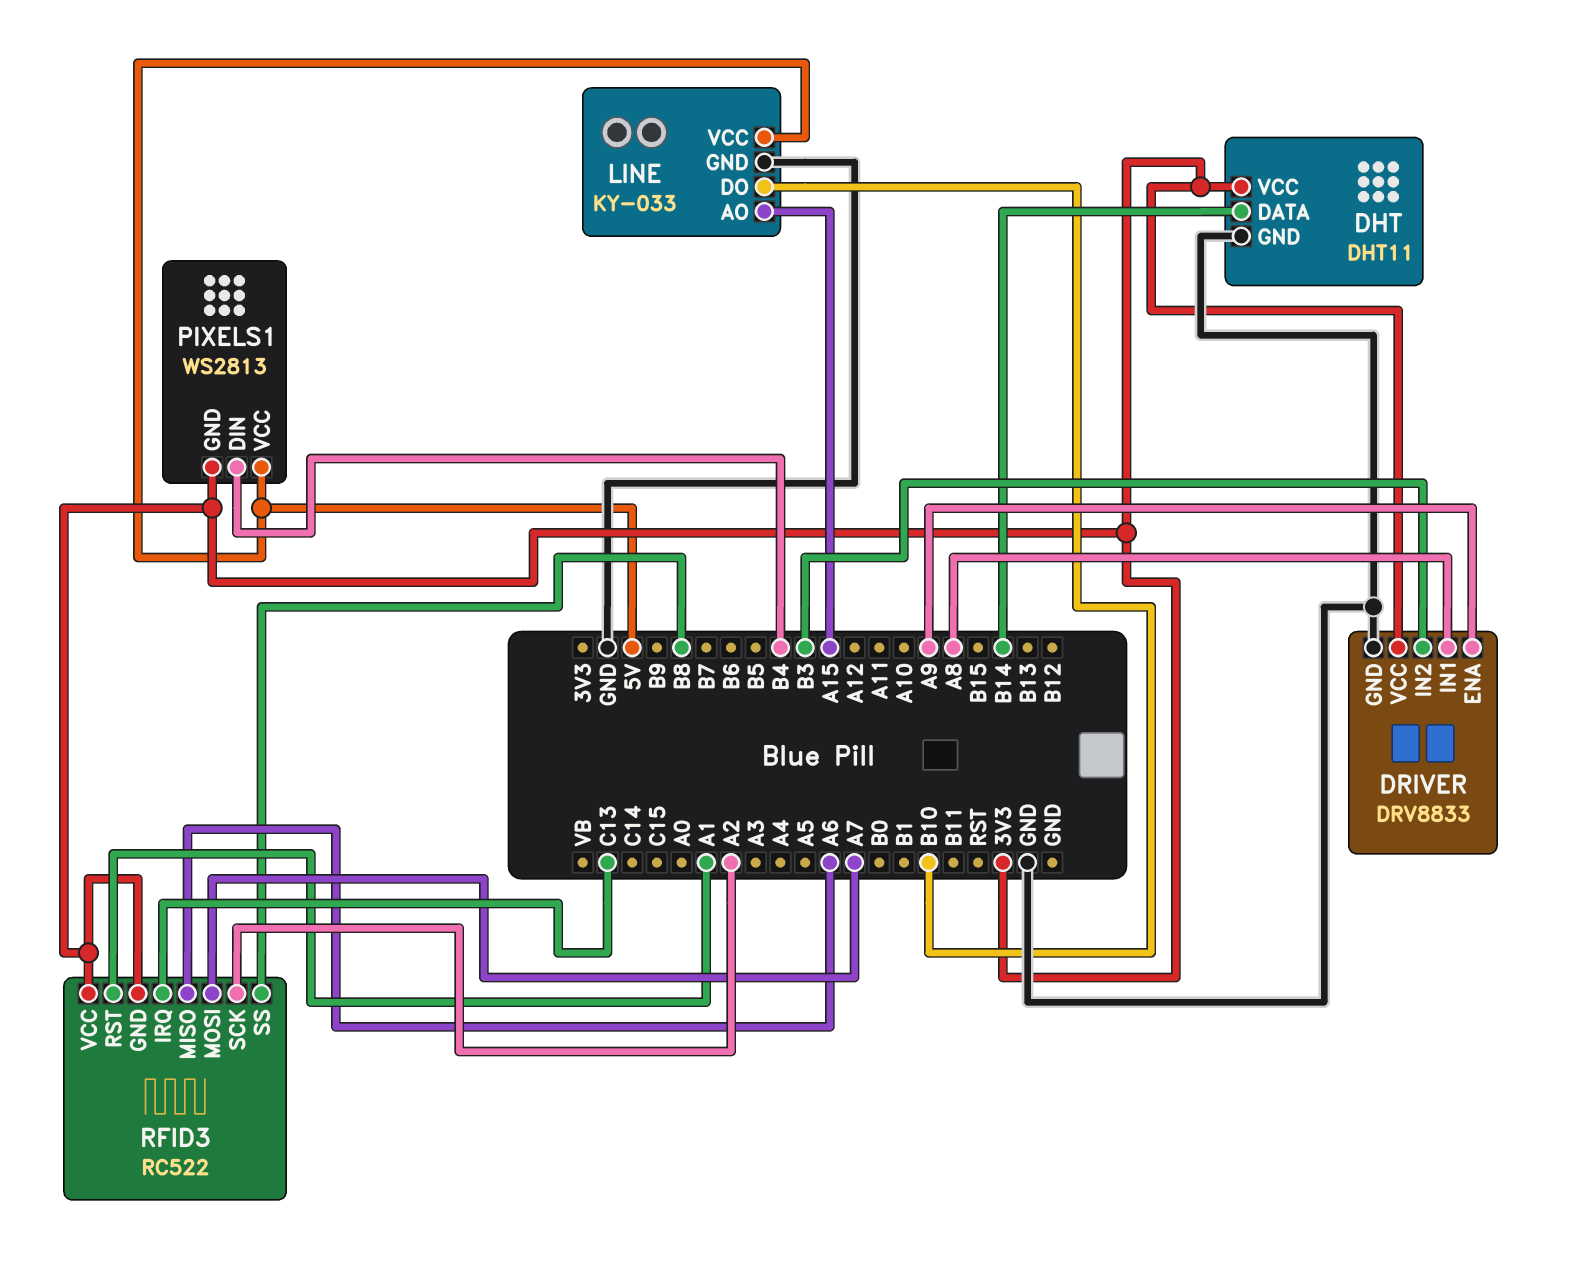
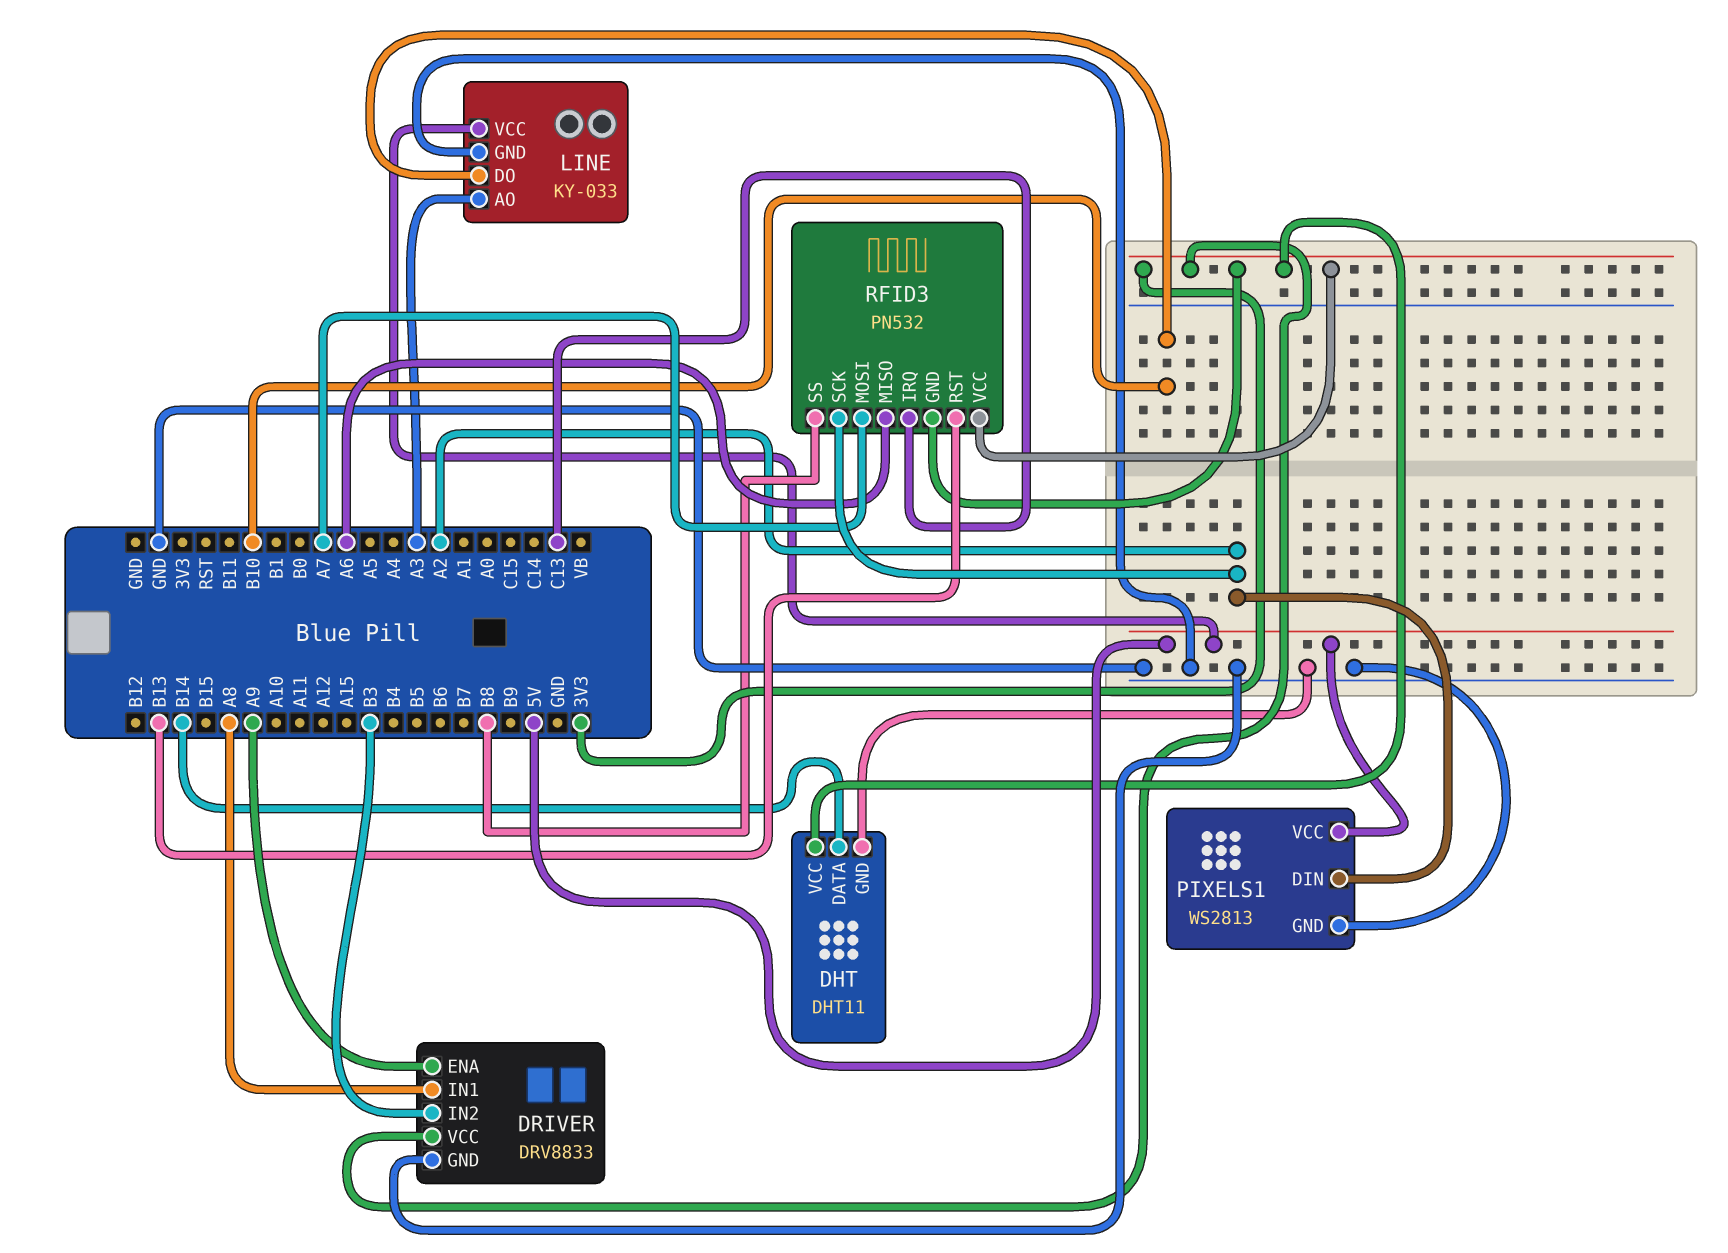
LINE pin AO: A15 -> A3
PIXELS1 pin DIN: B4 -> A2
PIXELS1 pin GND: 3V3 -> GND
RFID3: RC522 -> PN532
RFID3 pin RST: A1 -> B13

